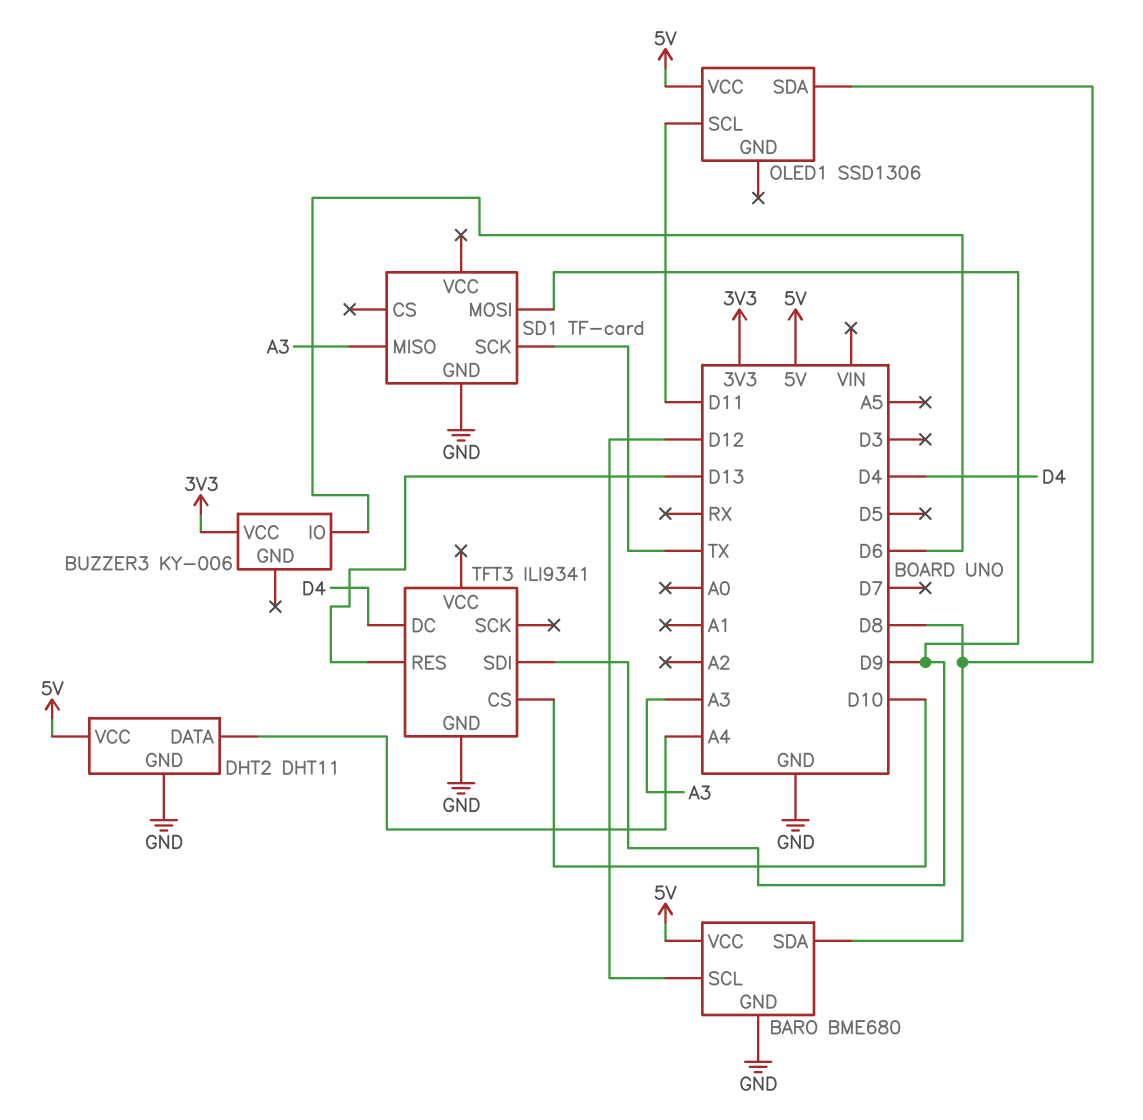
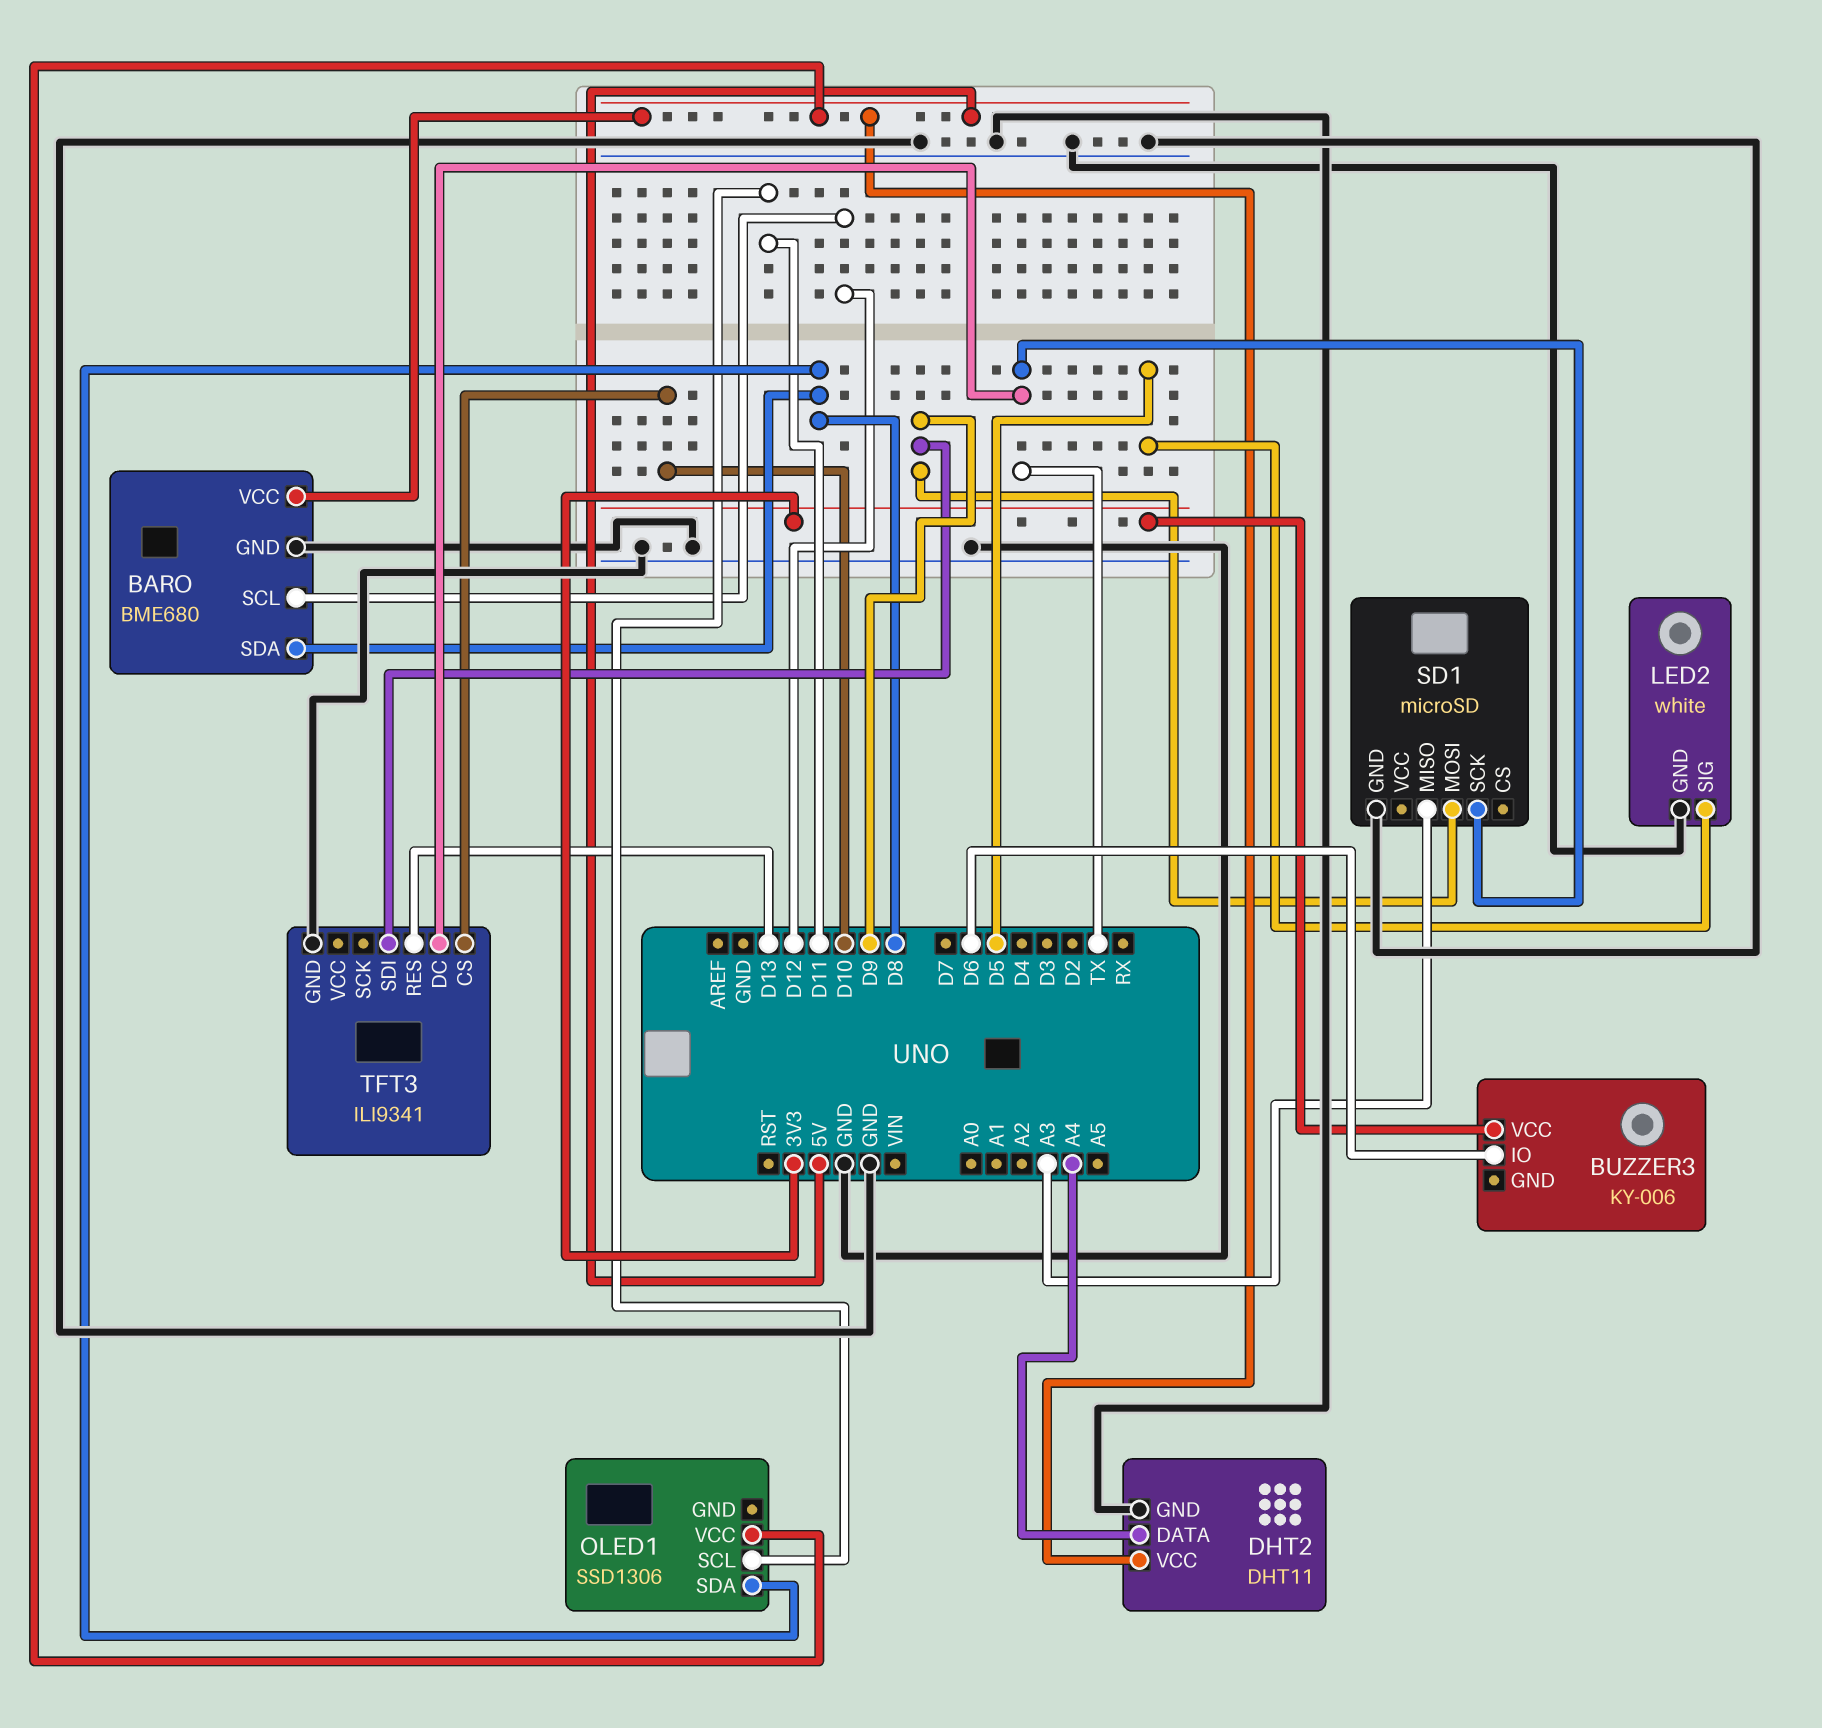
LED2: none -> white
LED2 pin GND: none -> GND
LED2 pin SIG: none -> D5
SD1: TF-card -> microSD
TFT3 pin DC: D4 -> TX

